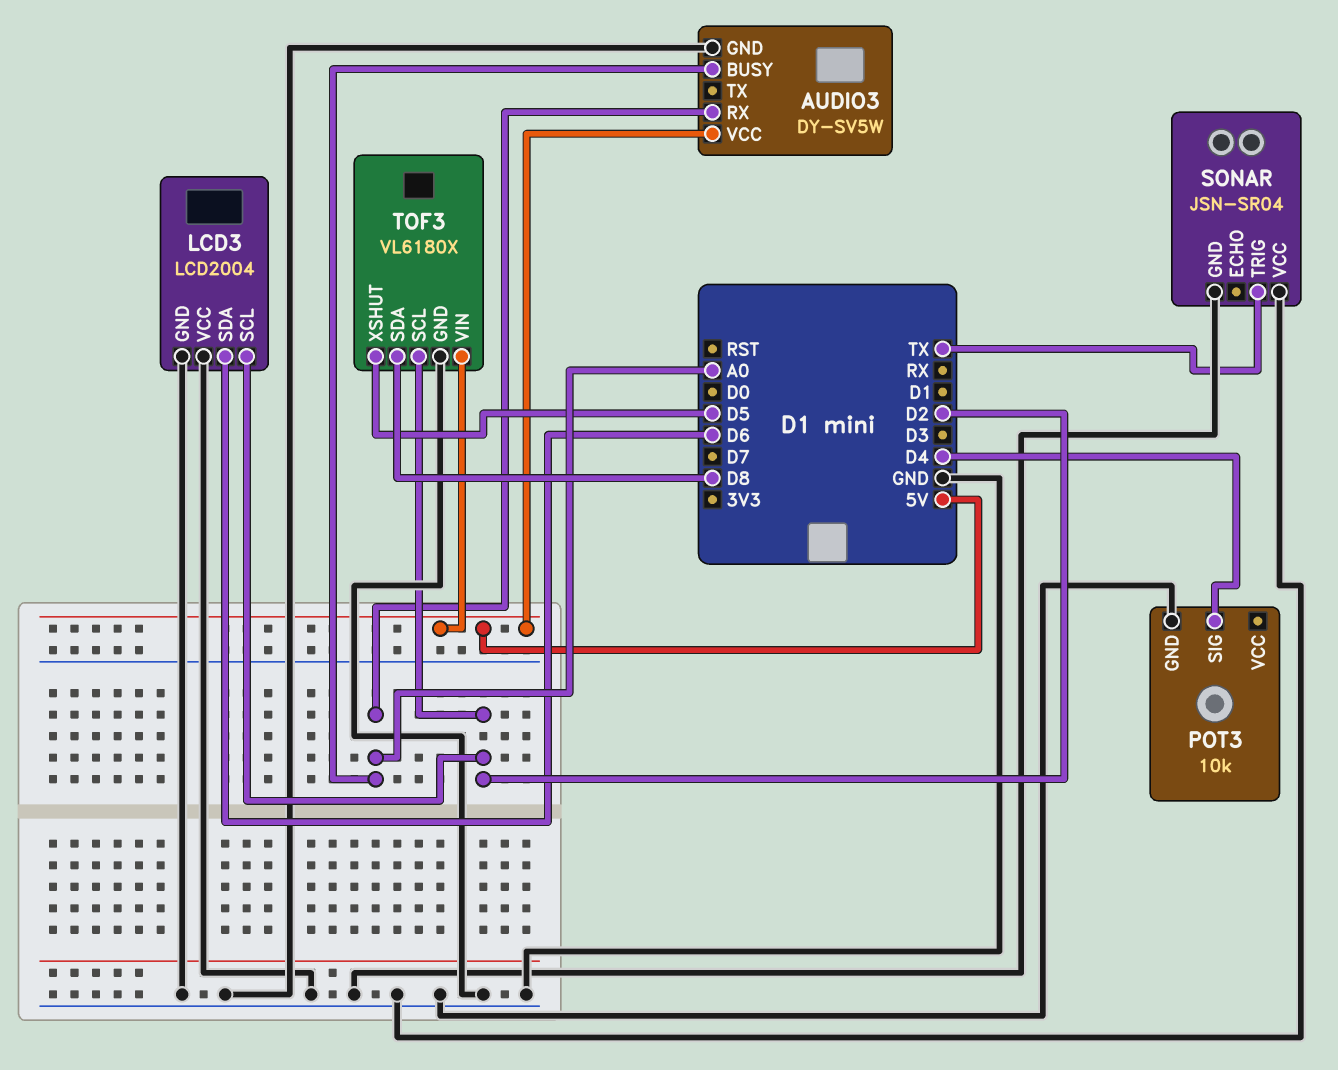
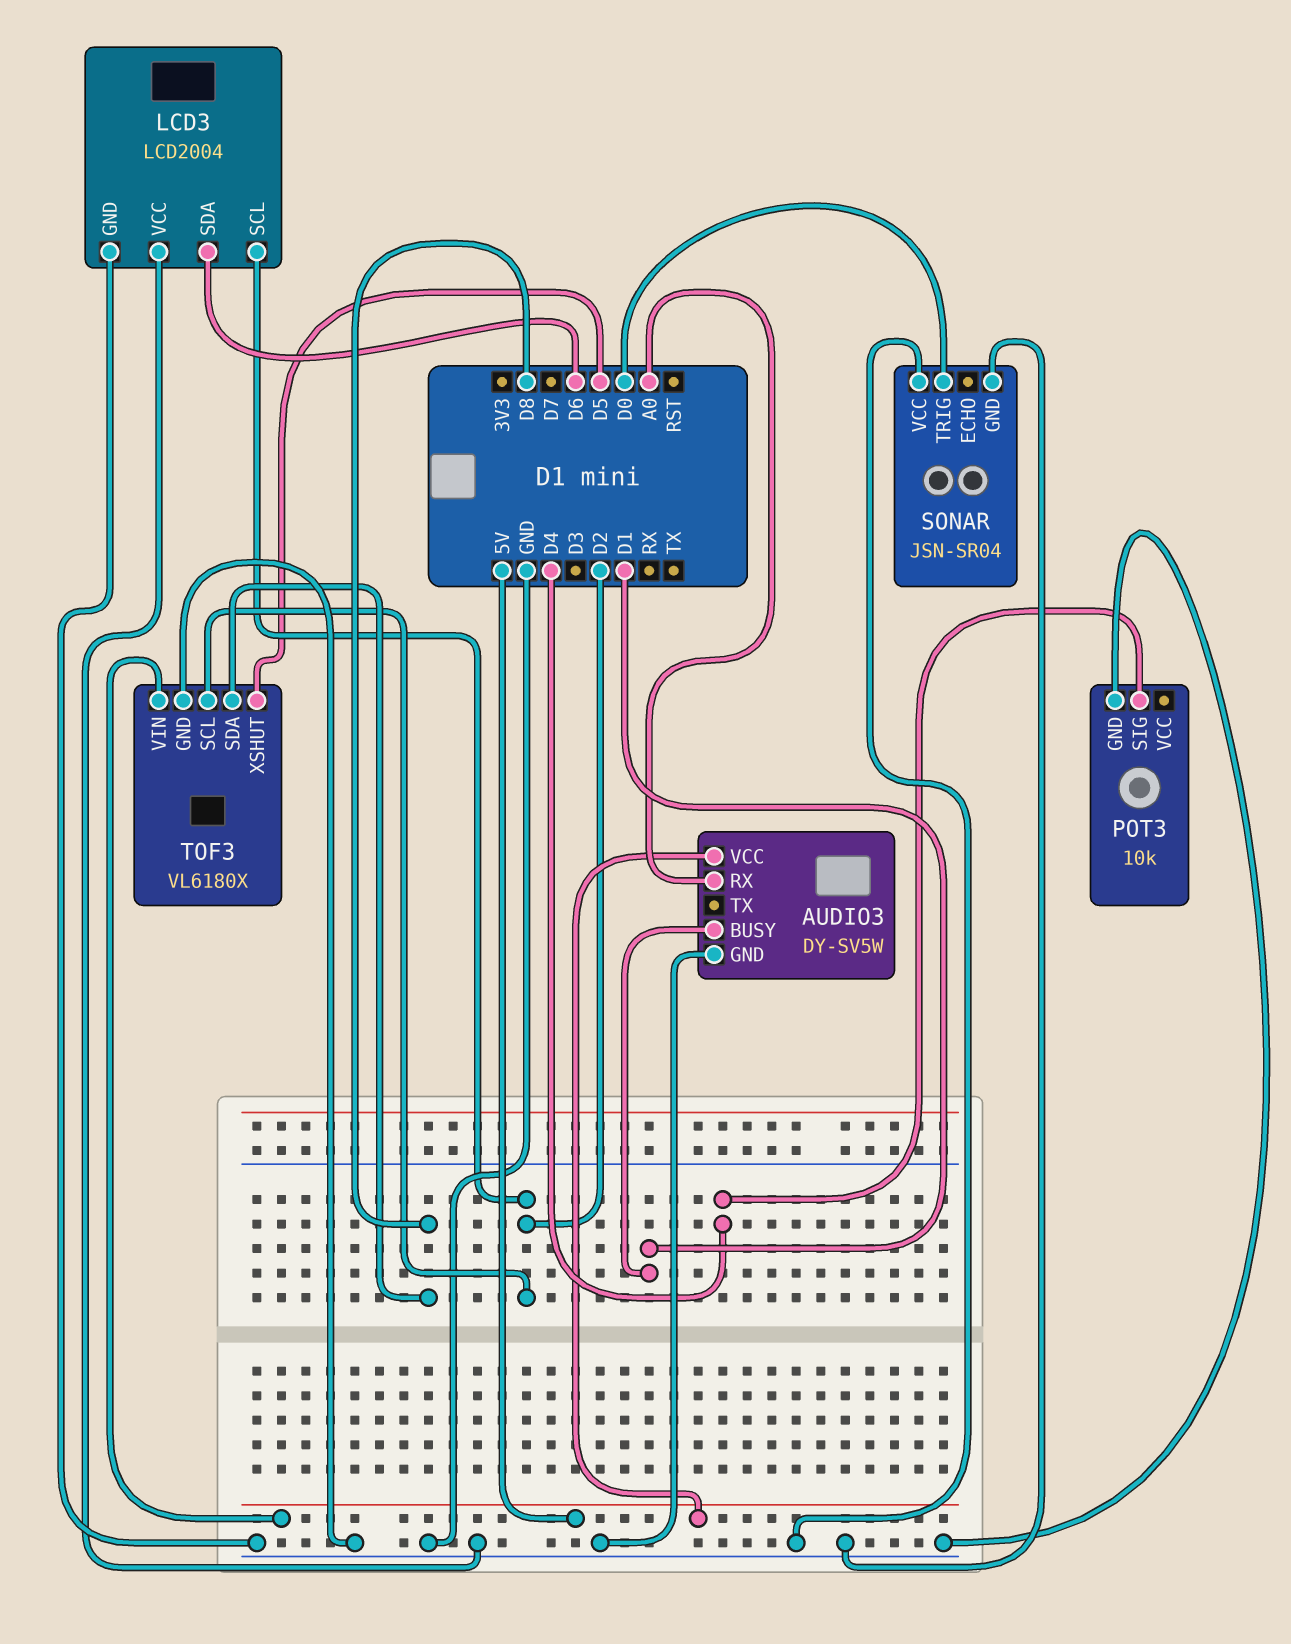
AUDIO3 pin BUSY: A0 -> D1
SONAR pin TRIG: TX -> D0

